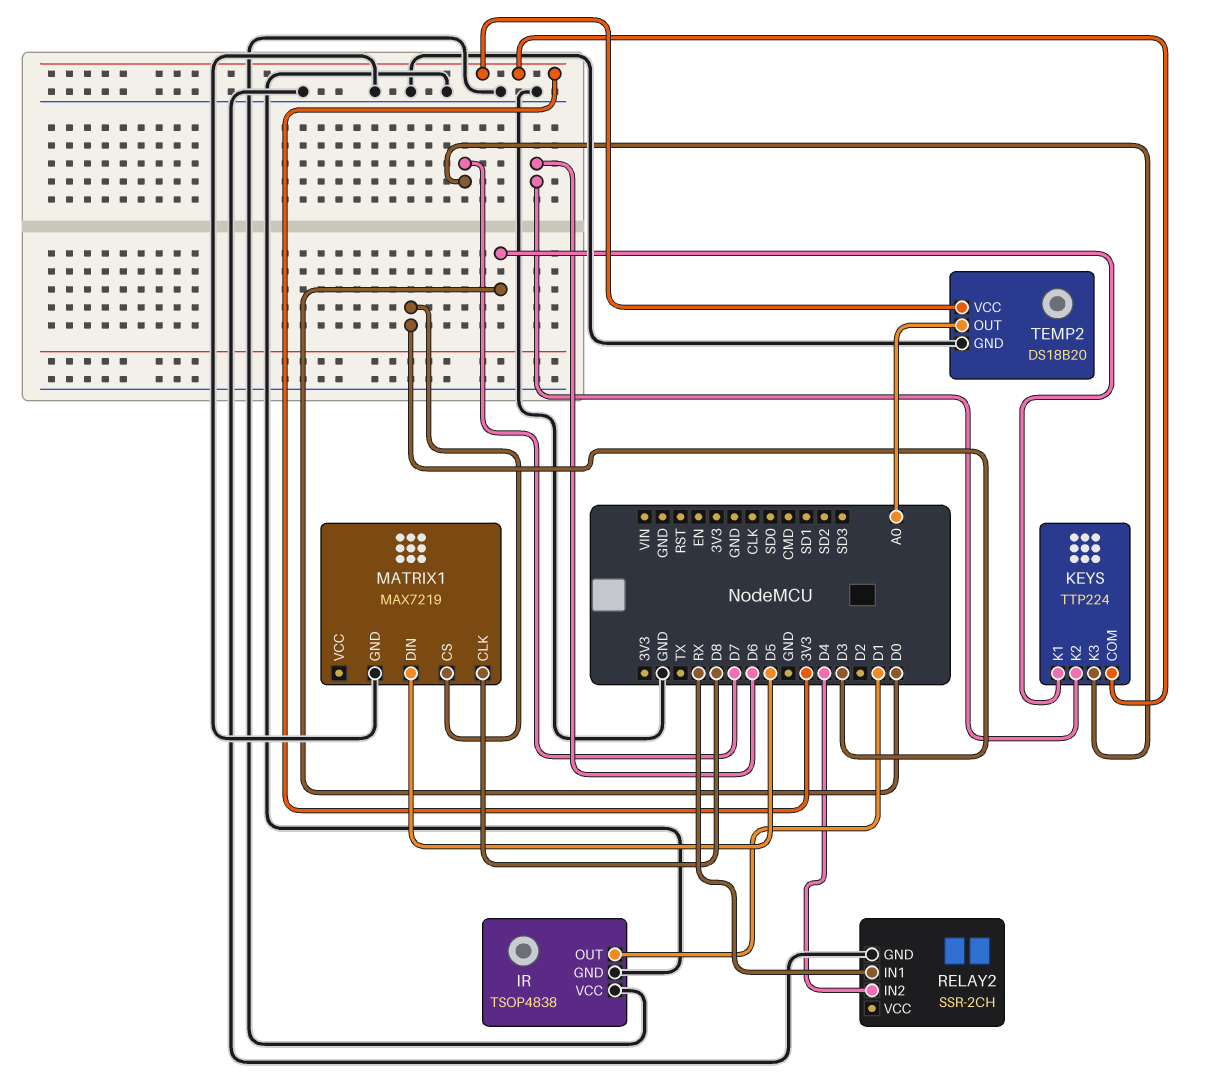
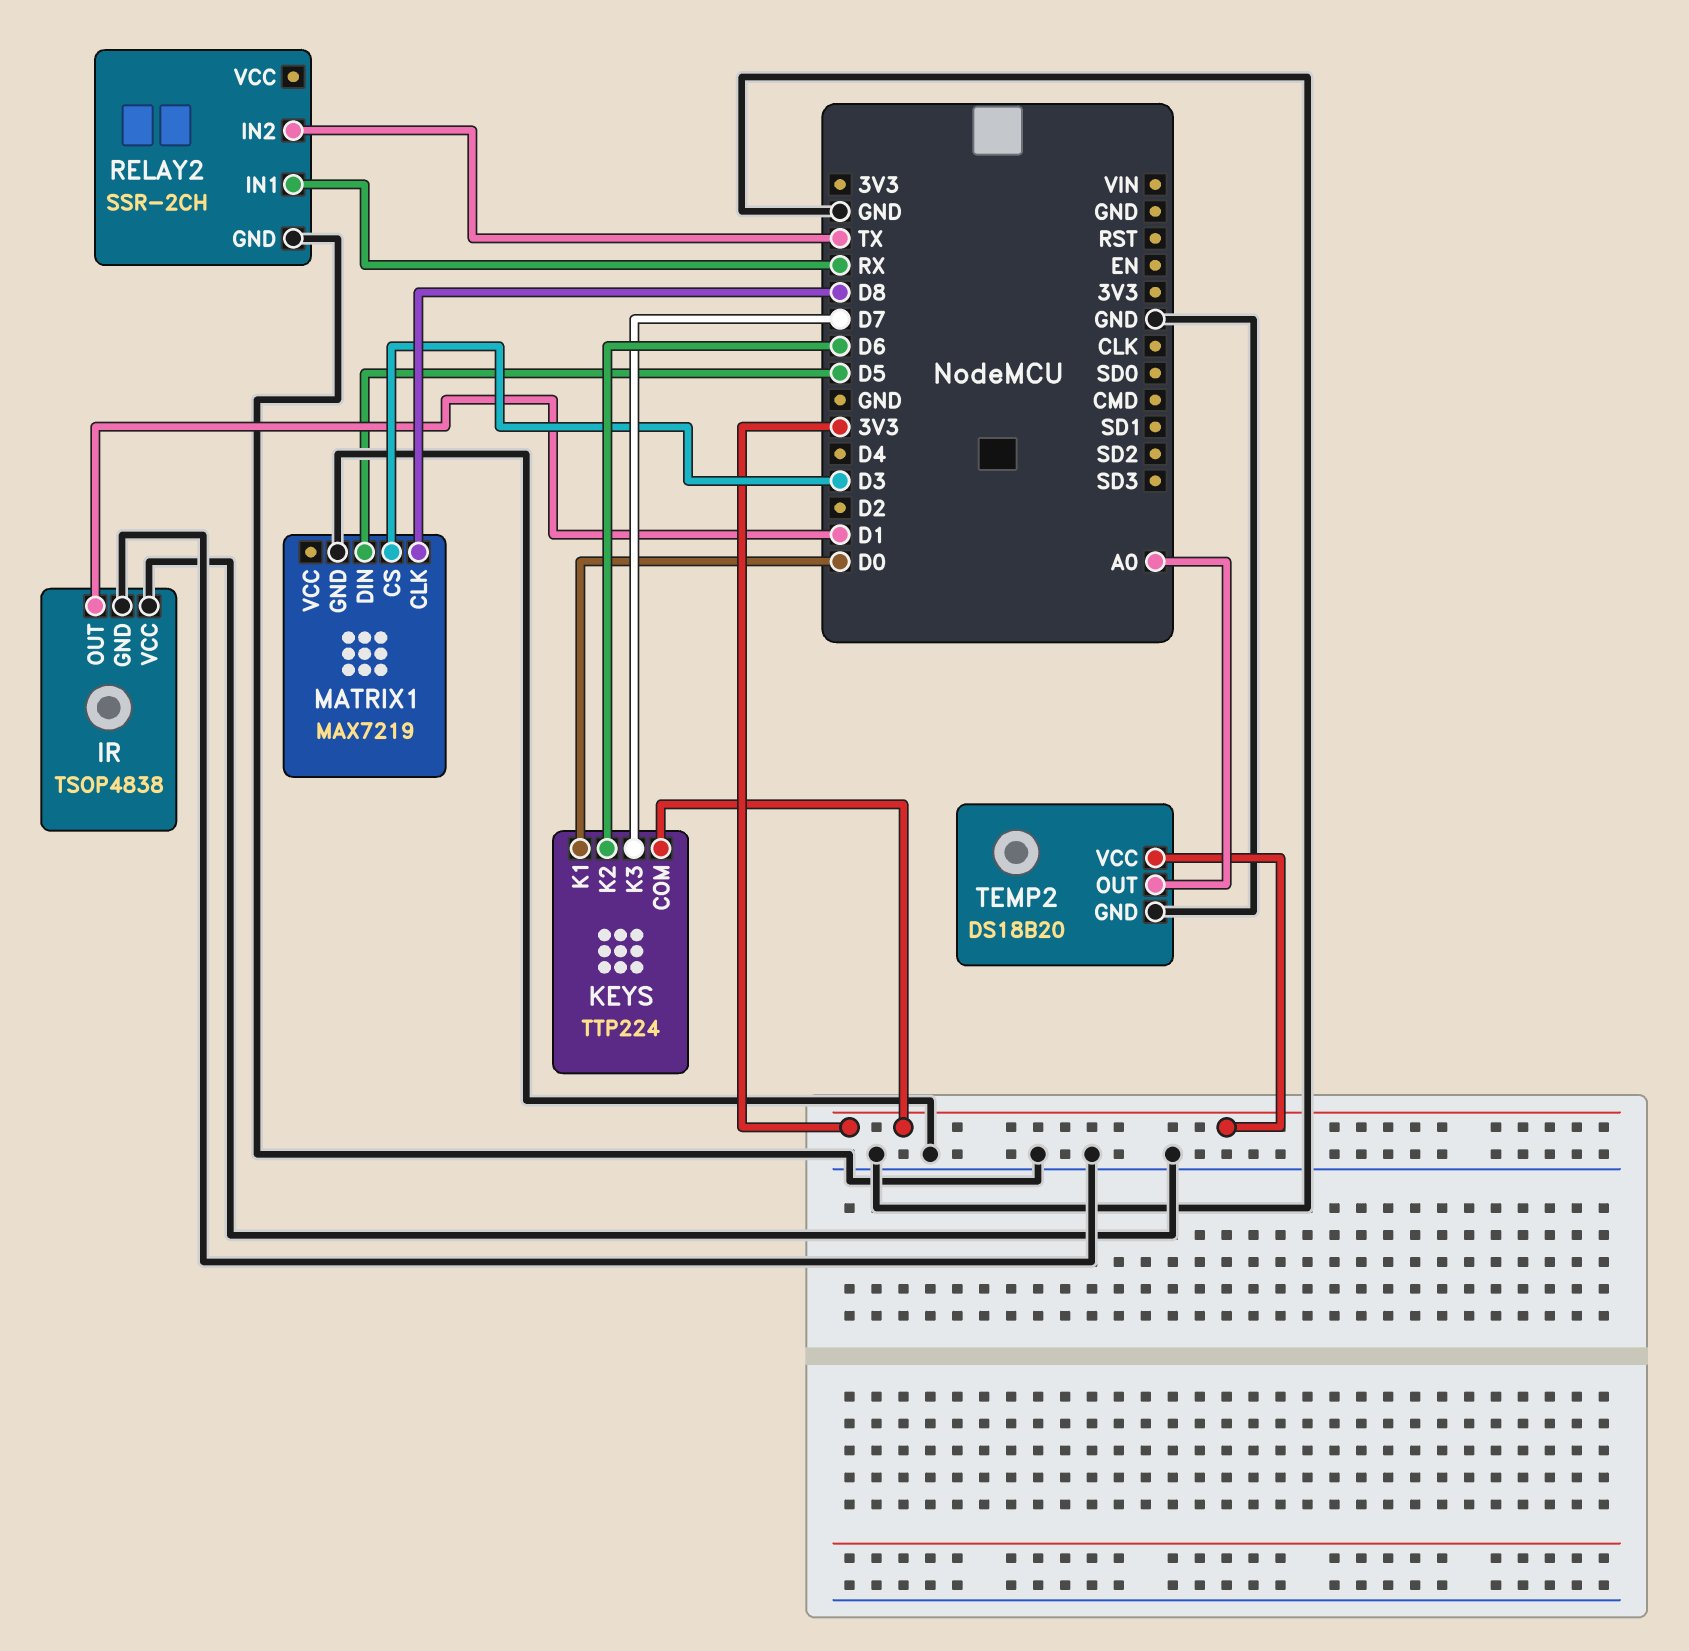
RELAY2 pin IN2: D4 -> TX

